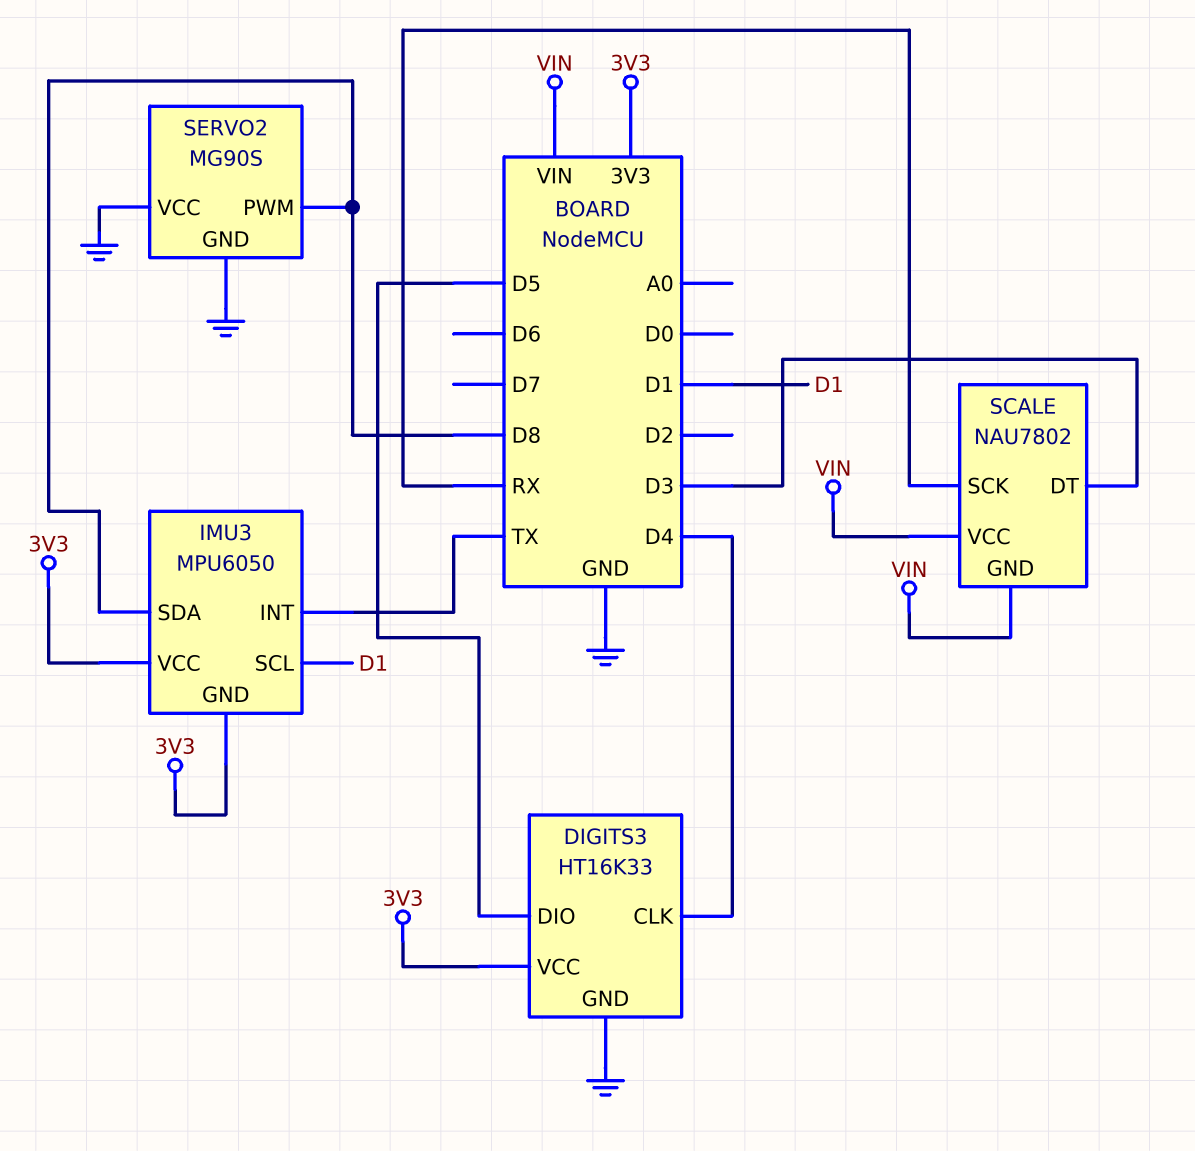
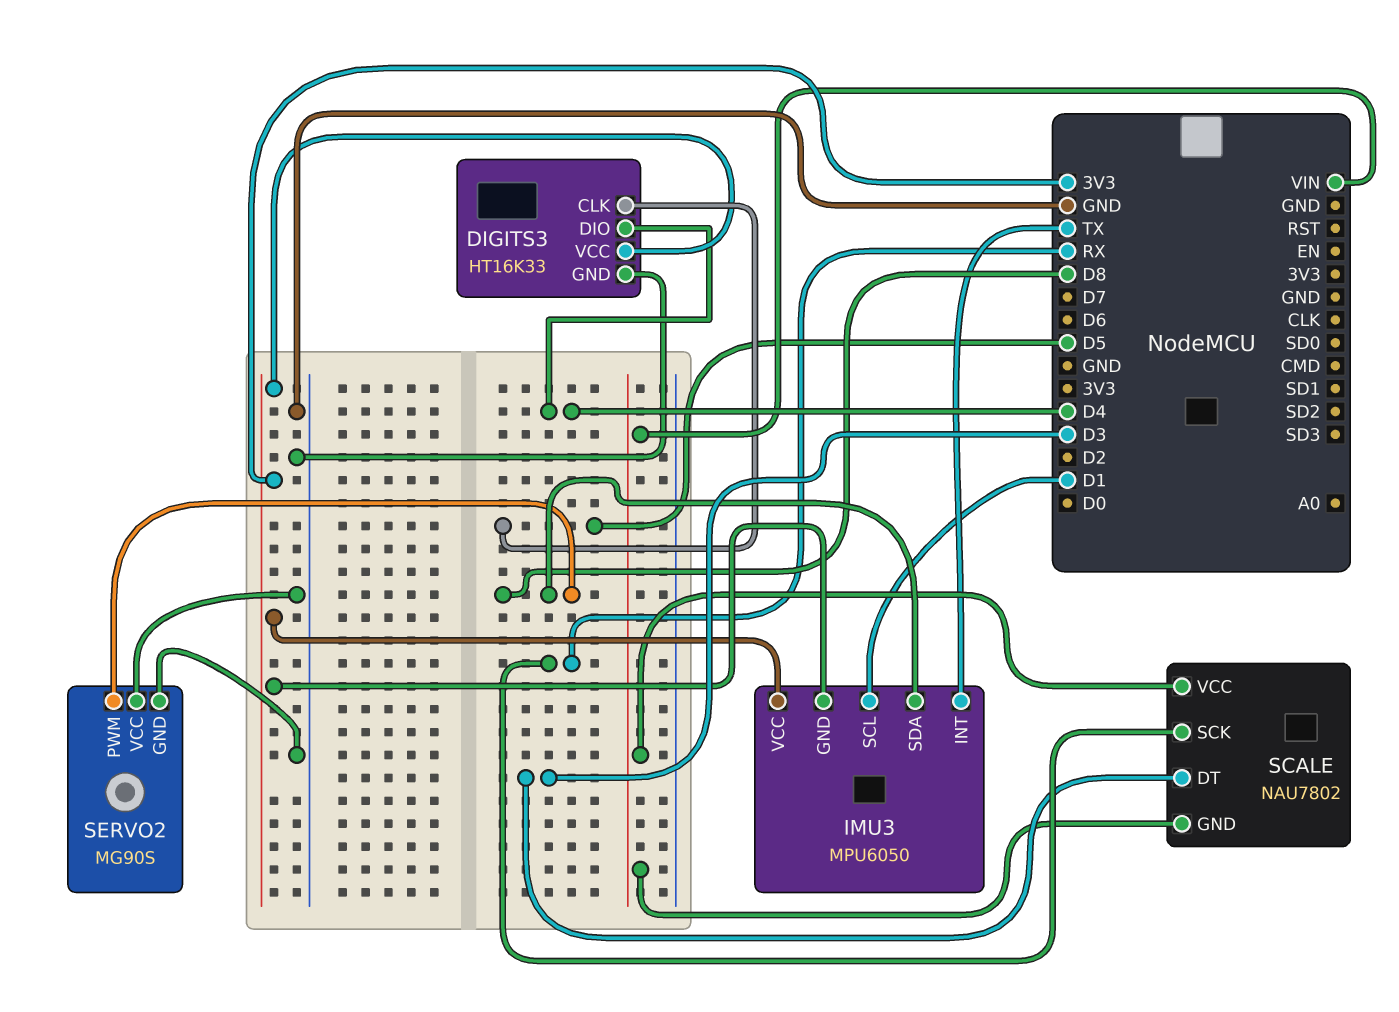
DIGITS3 pin CLK: D4 -> D5
DIGITS3 pin DIO: D5 -> D4

